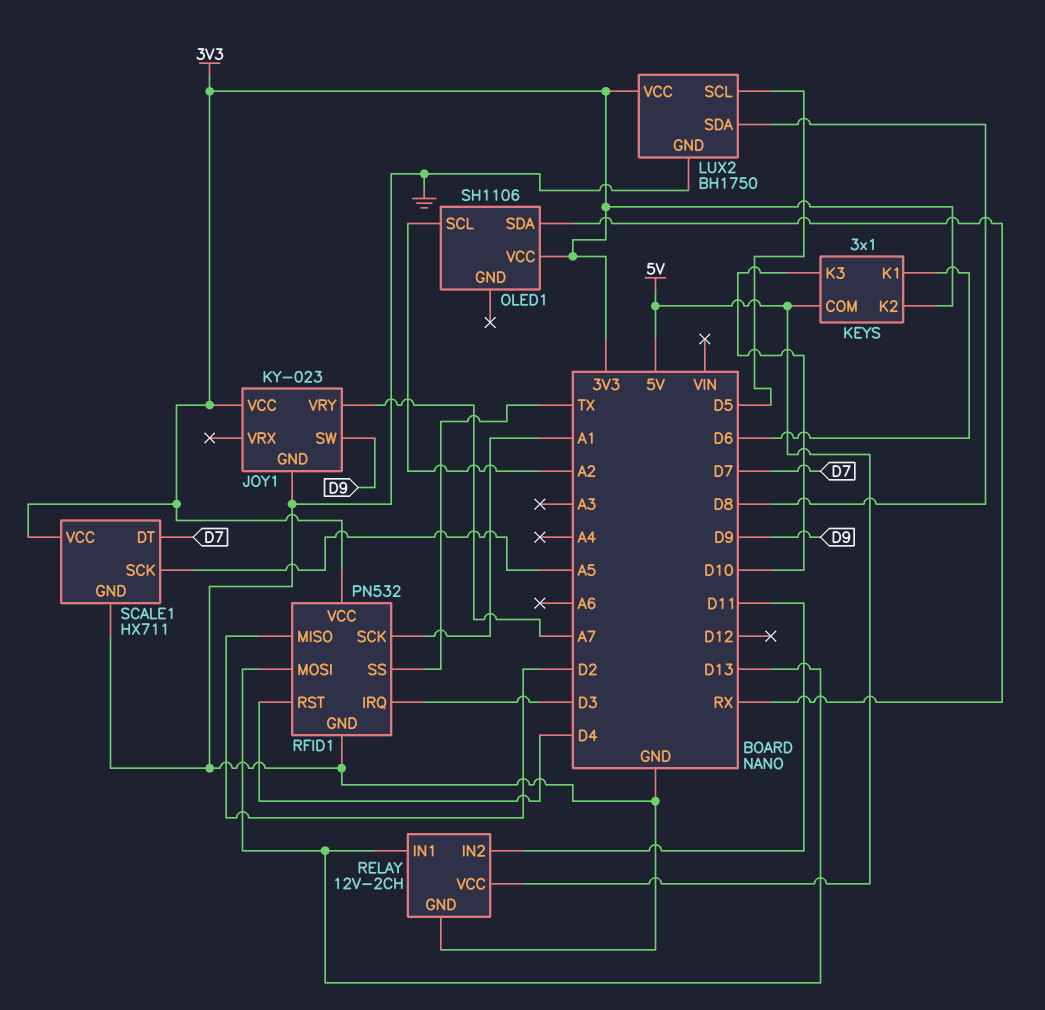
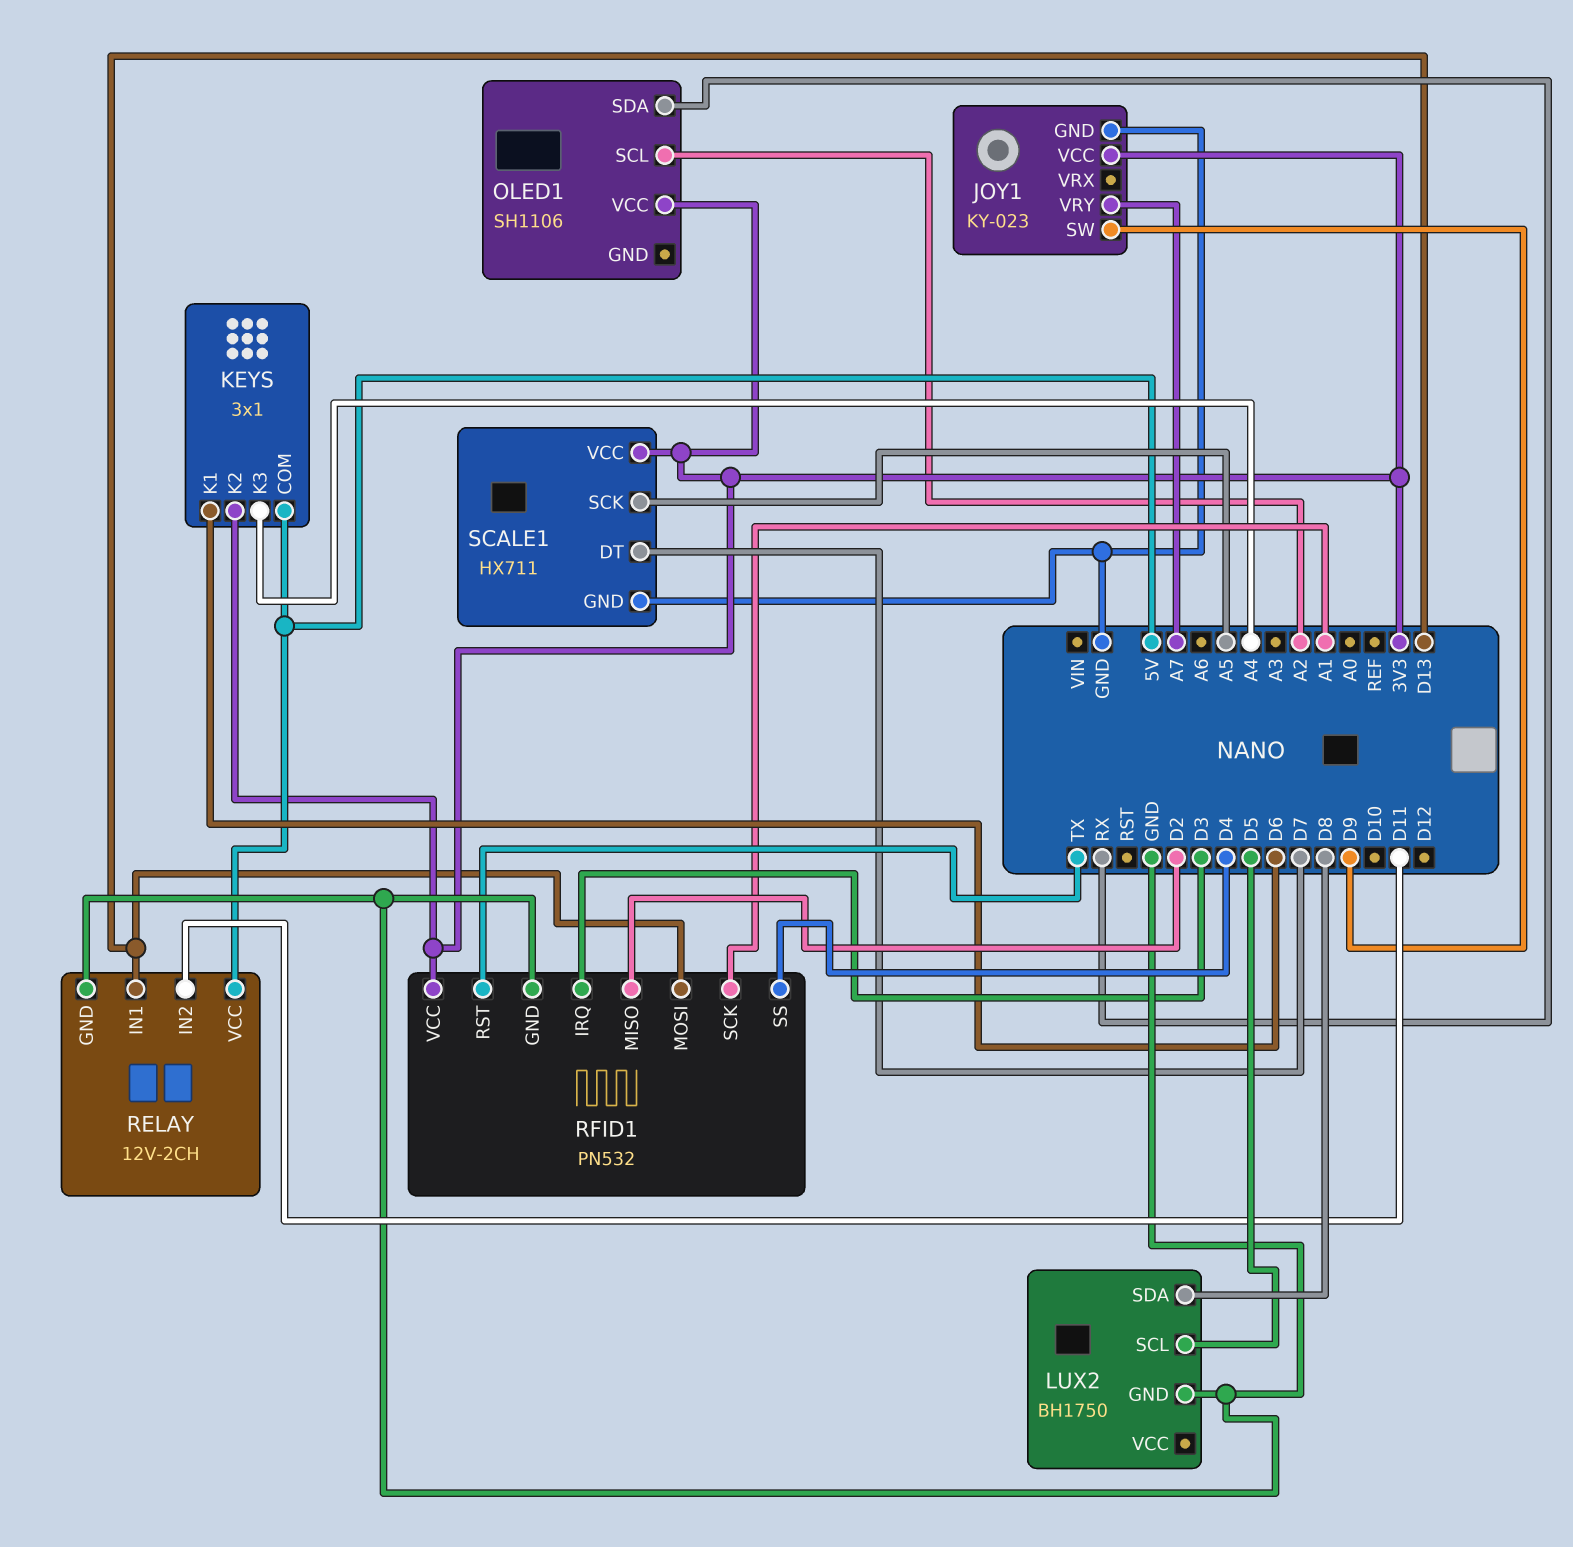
KEYS pin K3: D10 -> A4
LUX2 pin VCC: 3V3 -> none
RFID1 pin RST: D4 -> TX
RFID1 pin SS: TX -> D4

